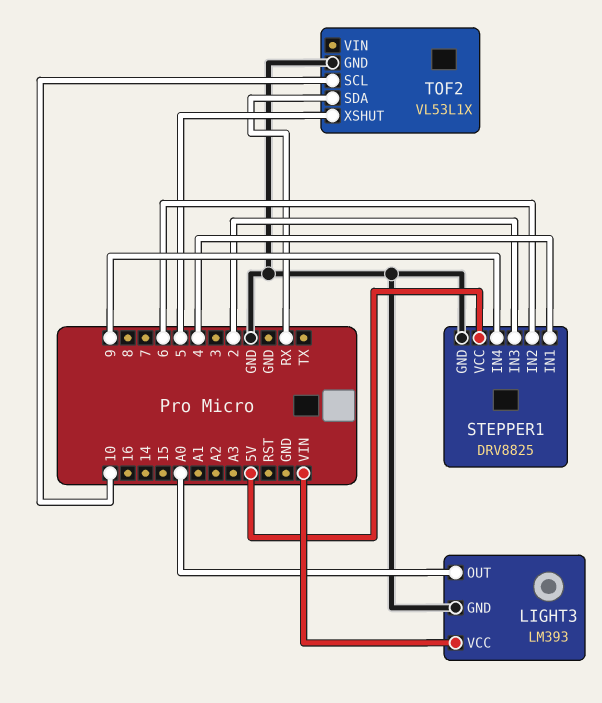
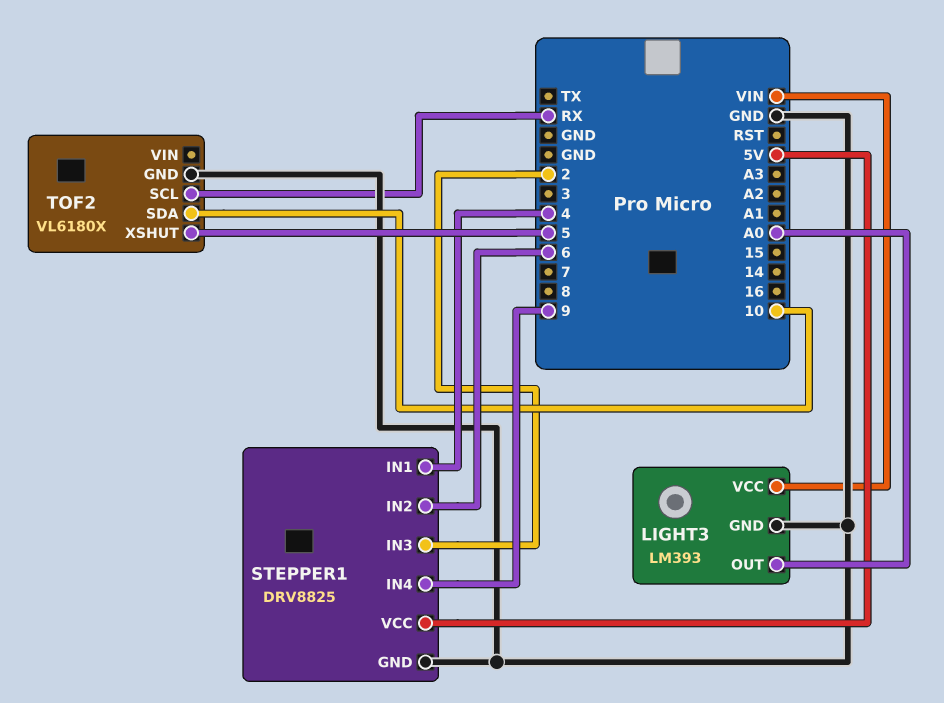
TOF2: VL53L1X -> VL6180X
TOF2 pin SCL: 10 -> RX
TOF2 pin SDA: RX -> 10

